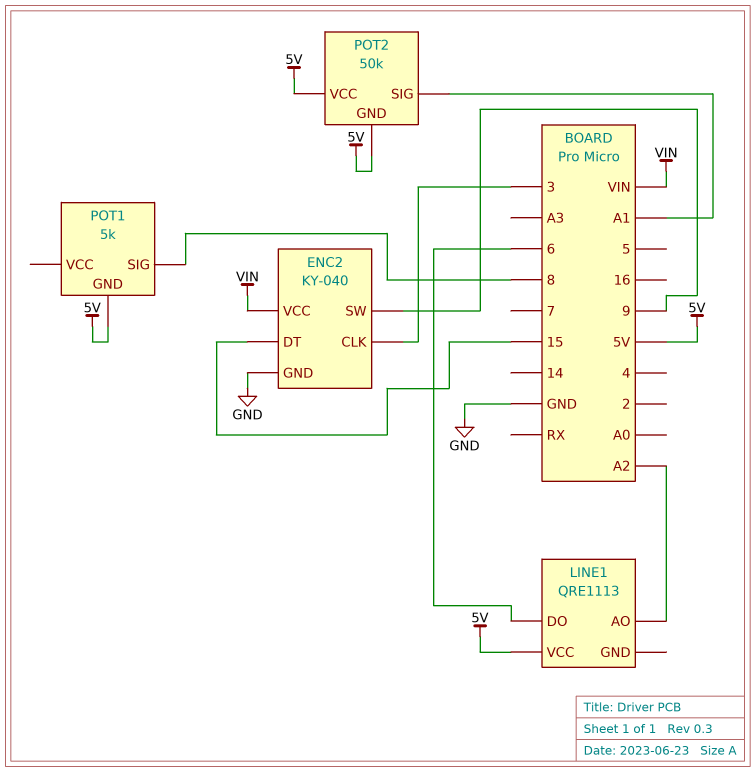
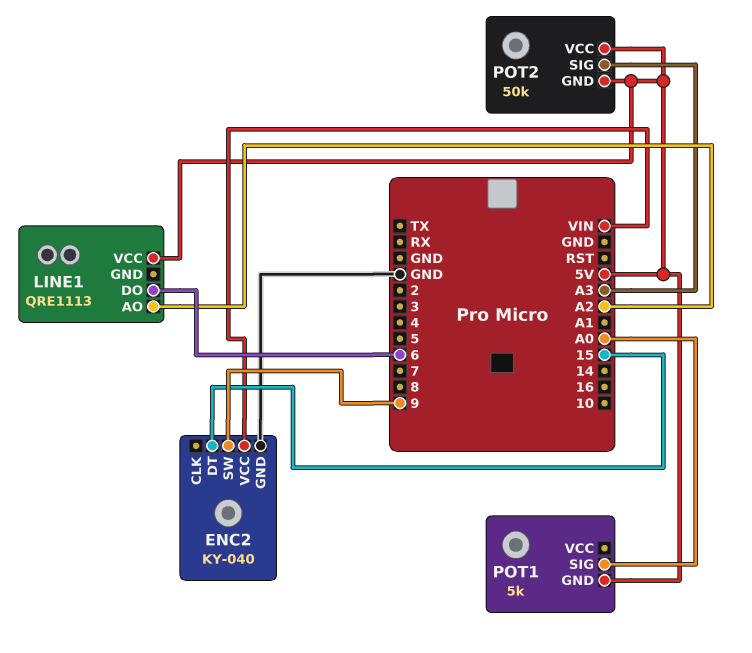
ENC2 pin CLK: 3 -> none
POT1 pin SIG: 8 -> A0
POT2 pin SIG: A1 -> A3

